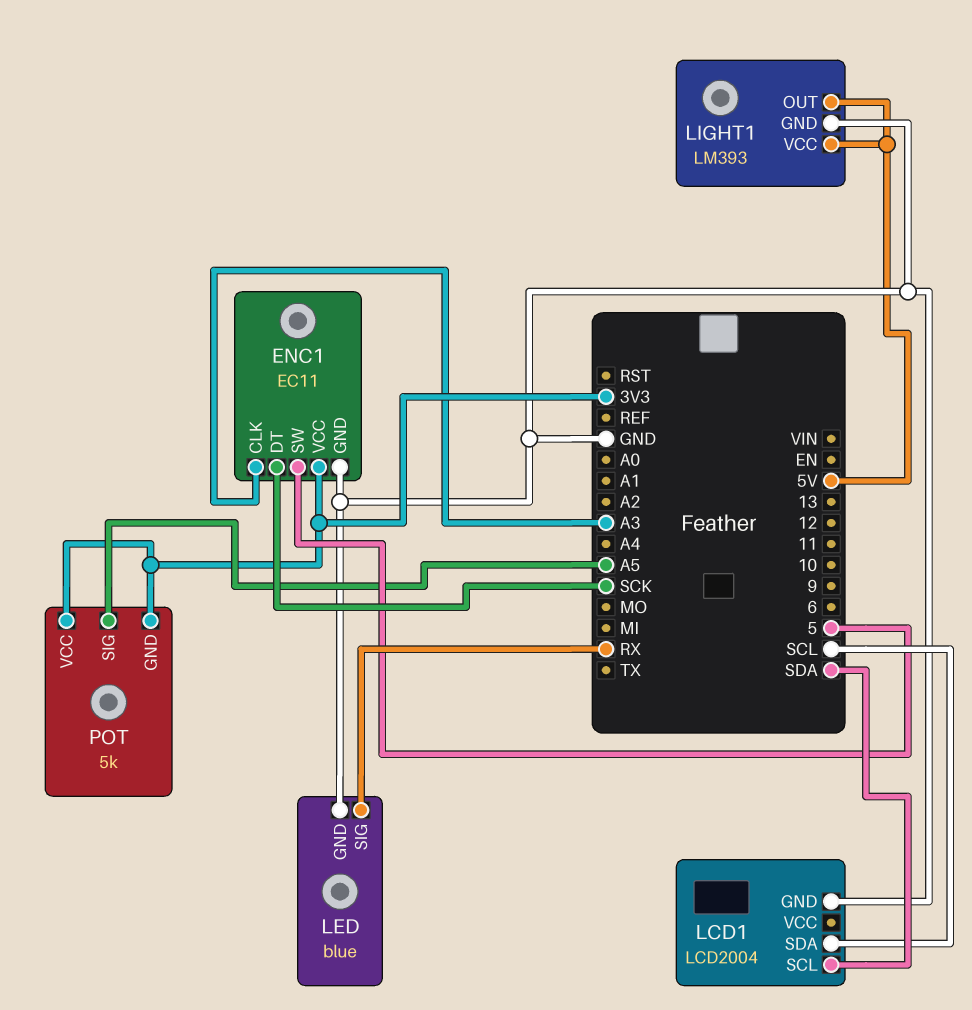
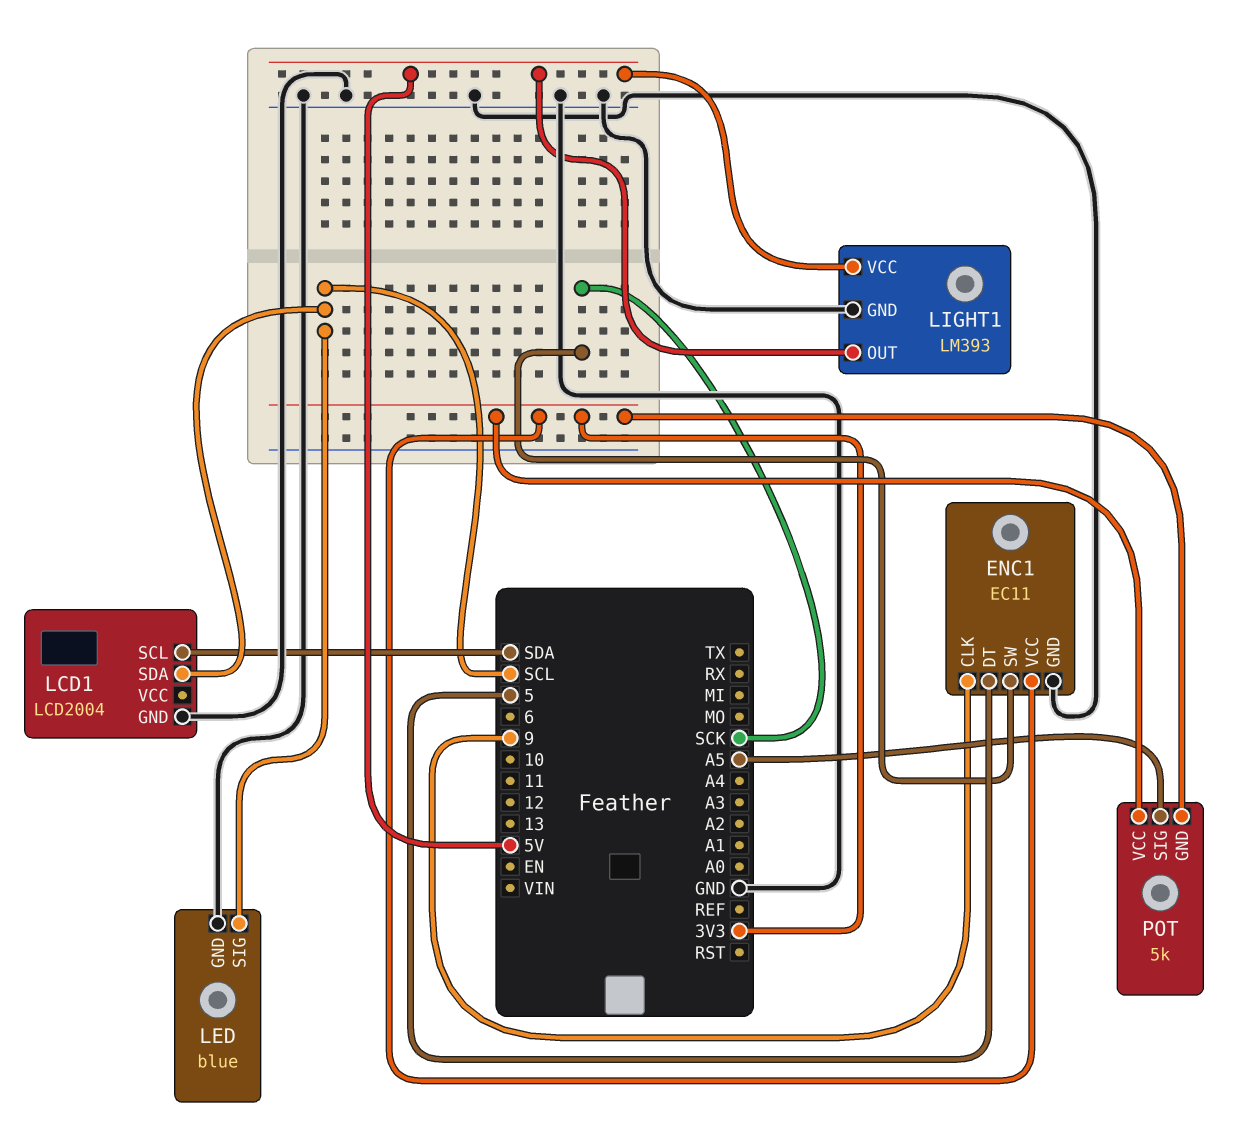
ENC1 pin CLK: A3 -> 9
ENC1 pin DT: SCK -> 5
ENC1 pin SW: 5 -> SCK
LED pin SIG: RX -> SCL

